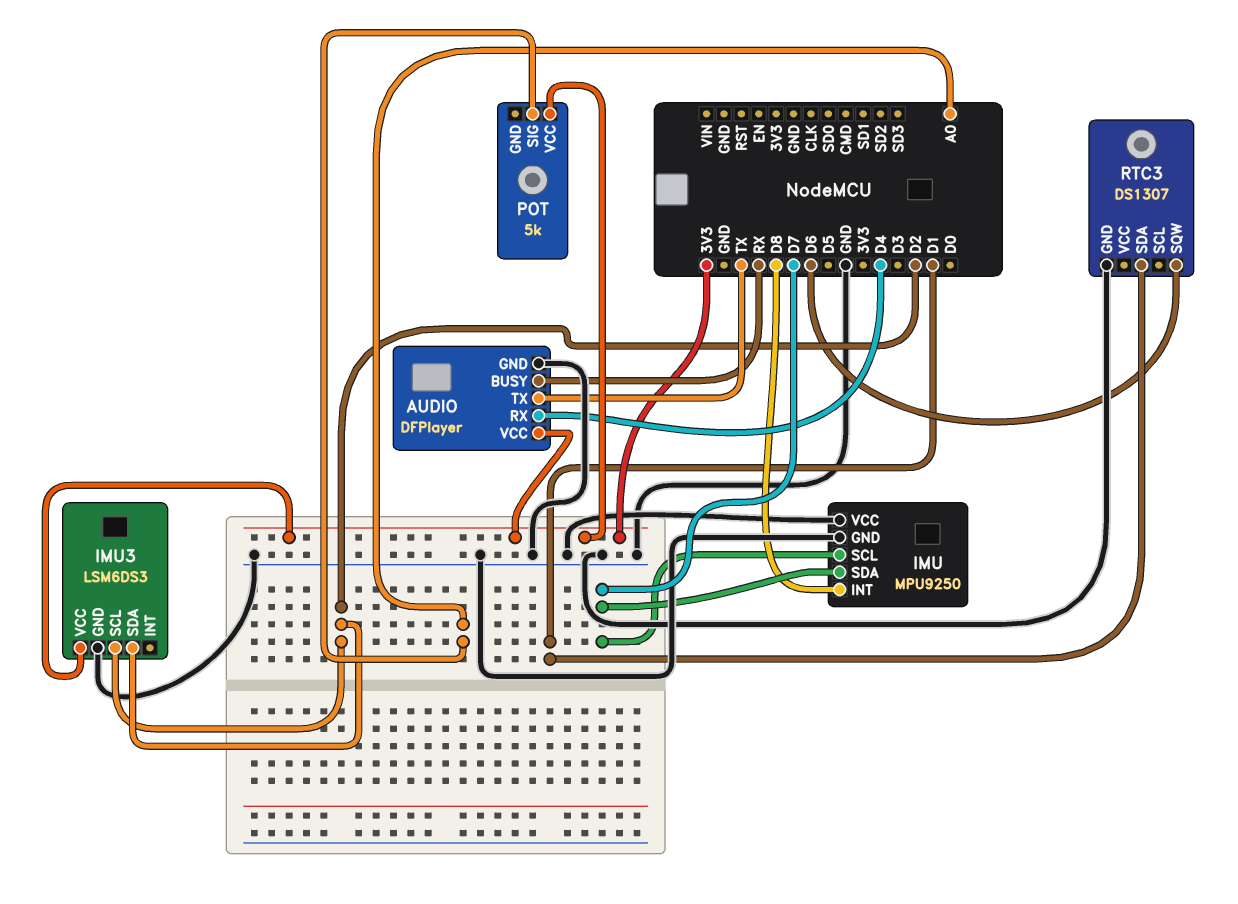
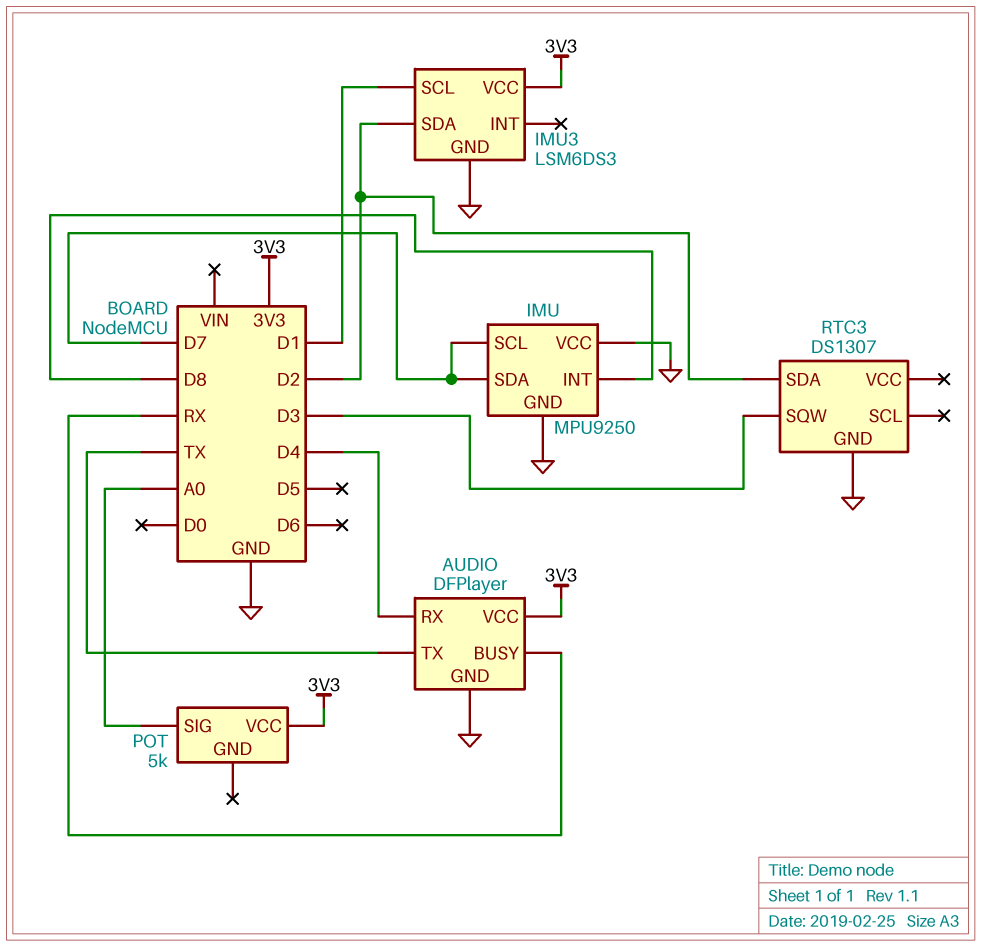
IMU3 pin SCL: D2 -> D1
RTC3 pin SDA: D1 -> D2
RTC3 pin SQW: D6 -> D3

